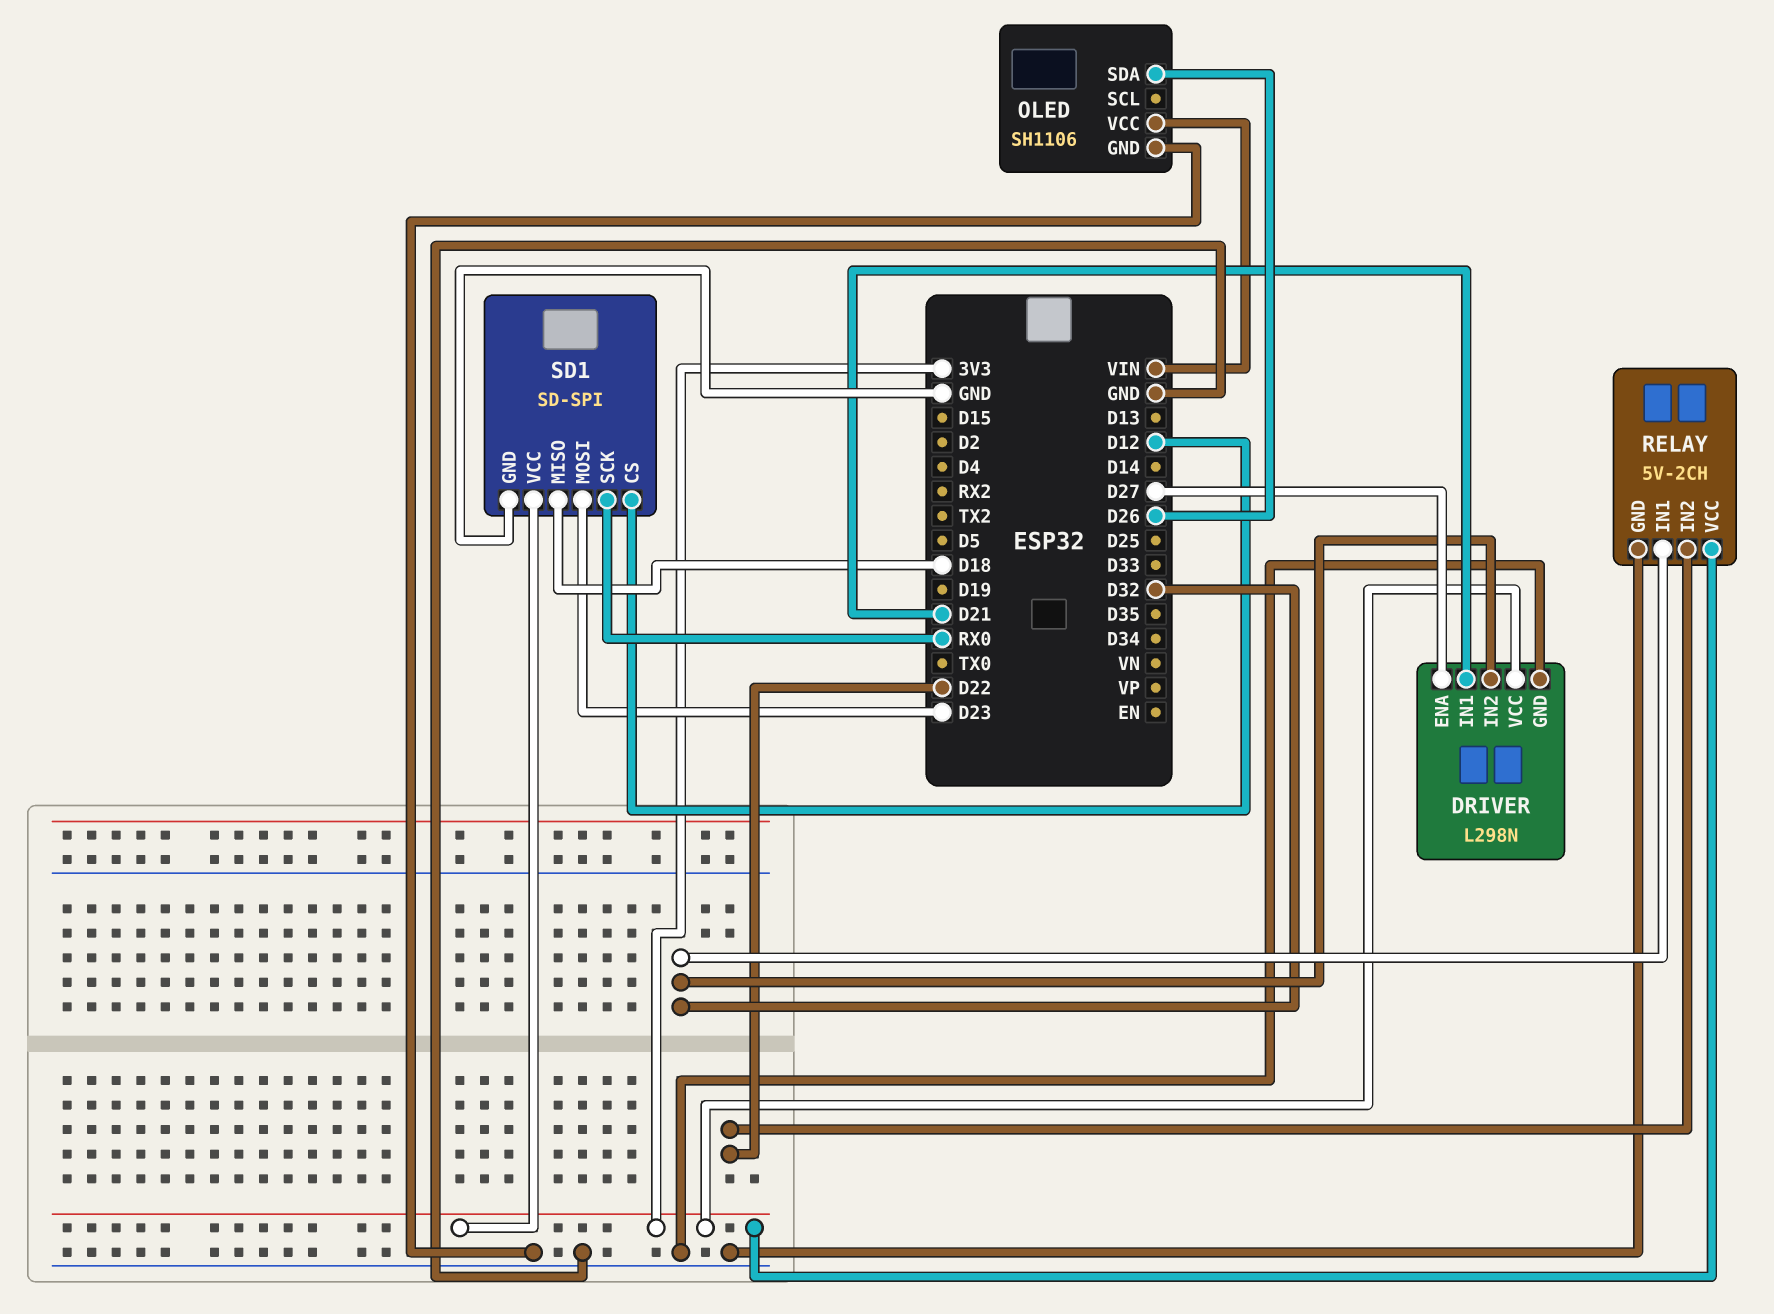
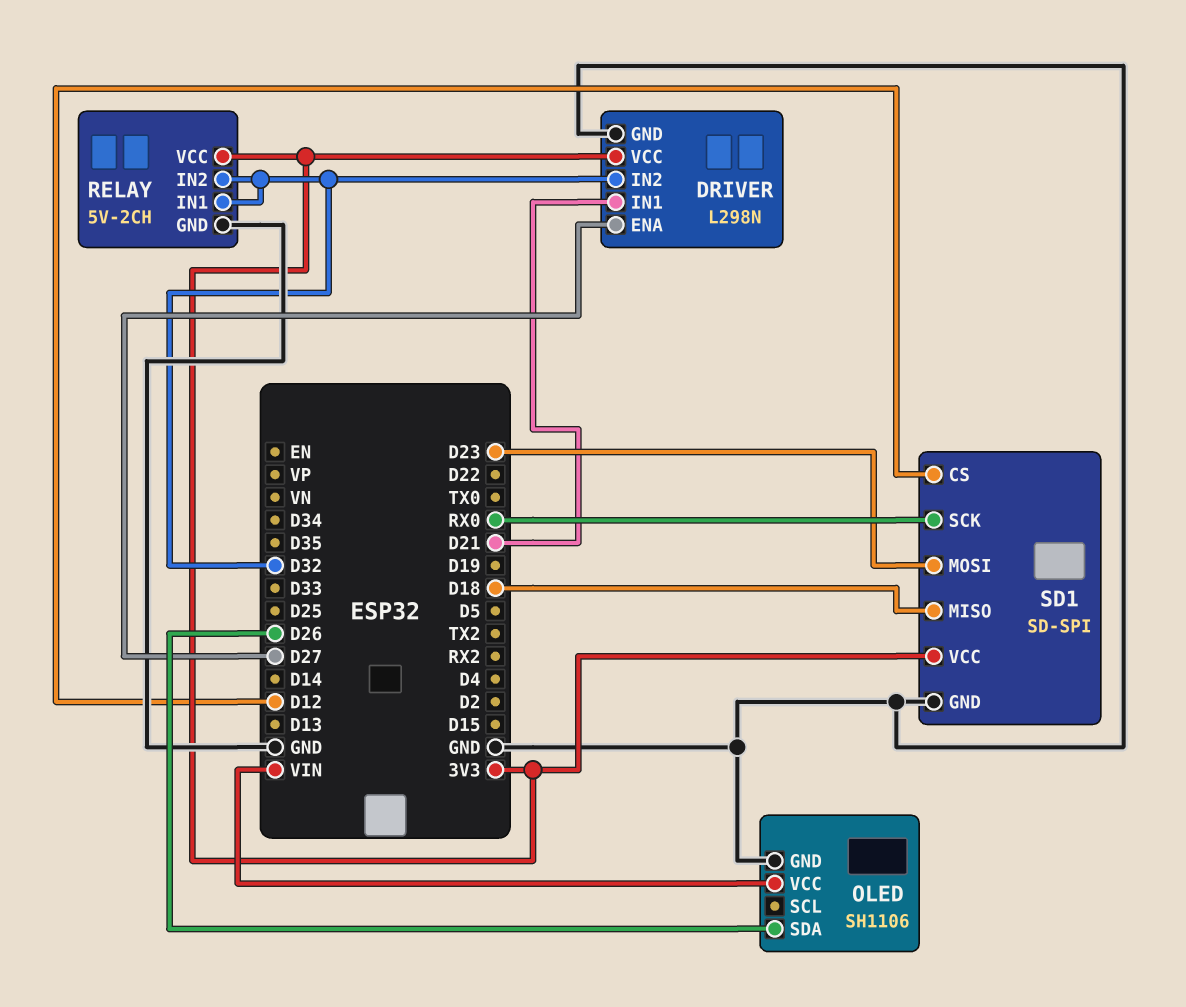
RELAY pin IN2: D22 -> D32

